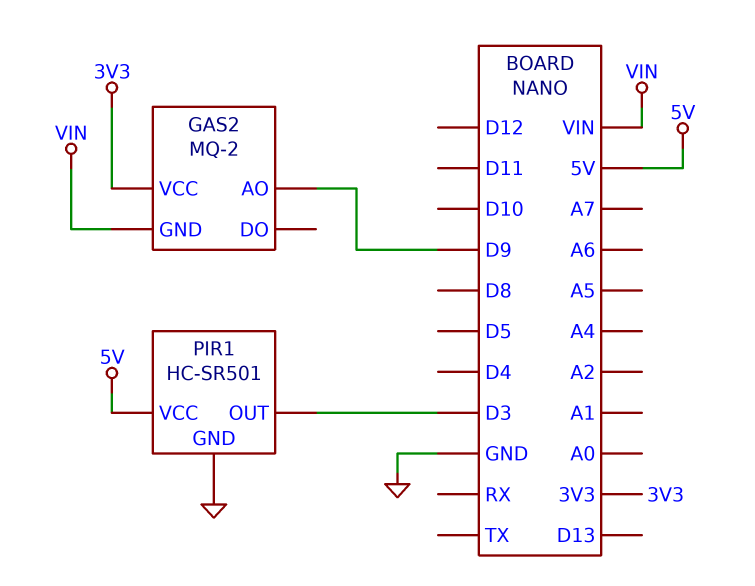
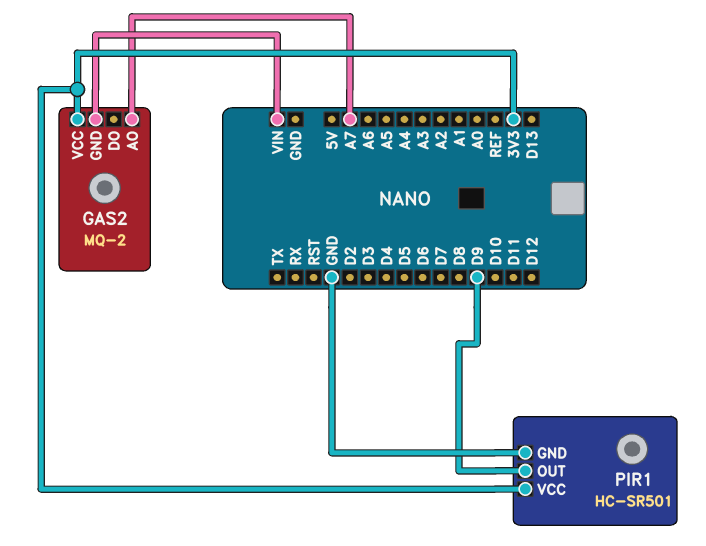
GAS2 pin AO: D9 -> A7
PIR1 pin OUT: D3 -> D9
PIR1 pin VCC: 5V -> 3V3

